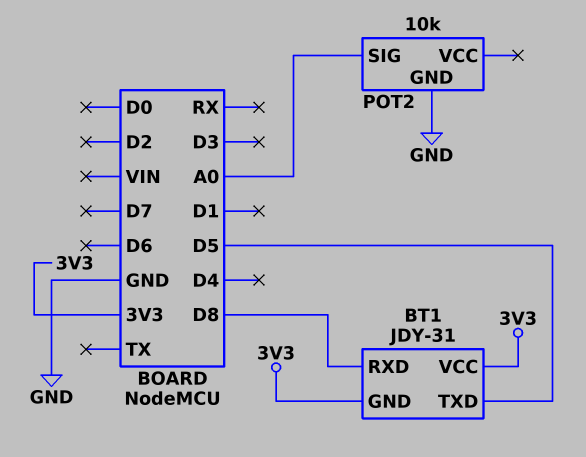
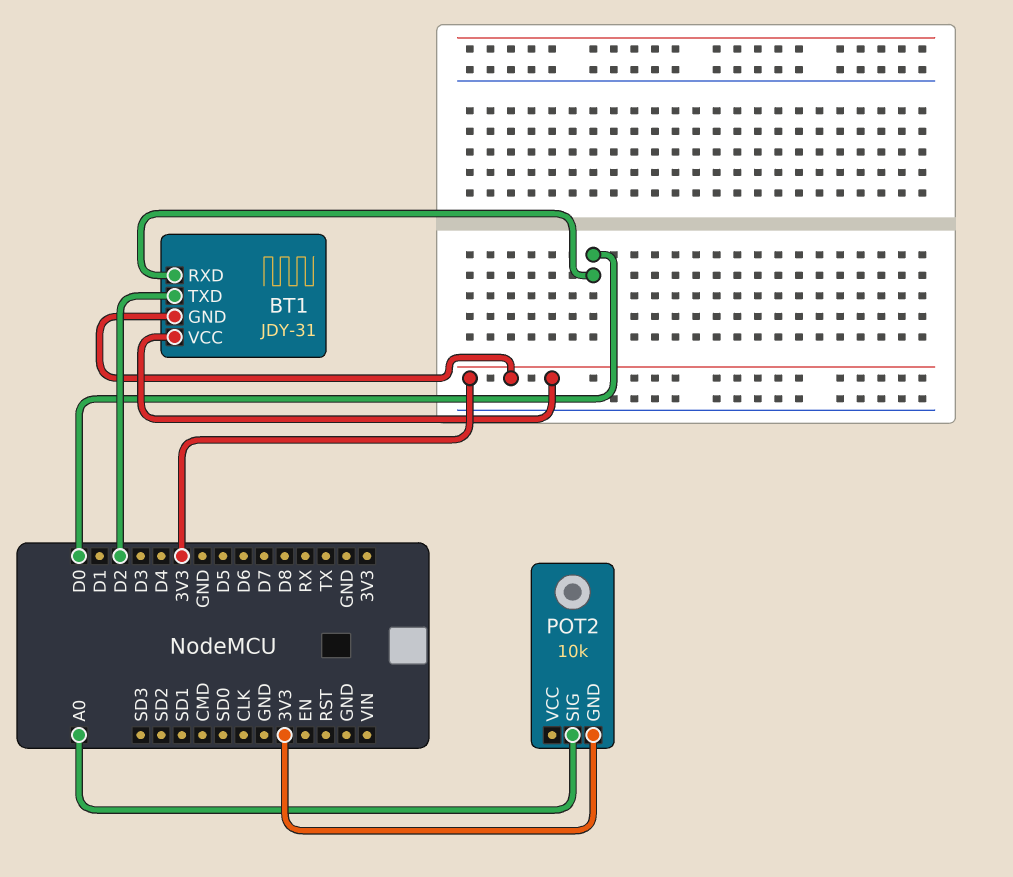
BT1 pin RXD: D8 -> D0
BT1 pin TXD: D5 -> D2
POT2 pin GND: GND -> 3V3

